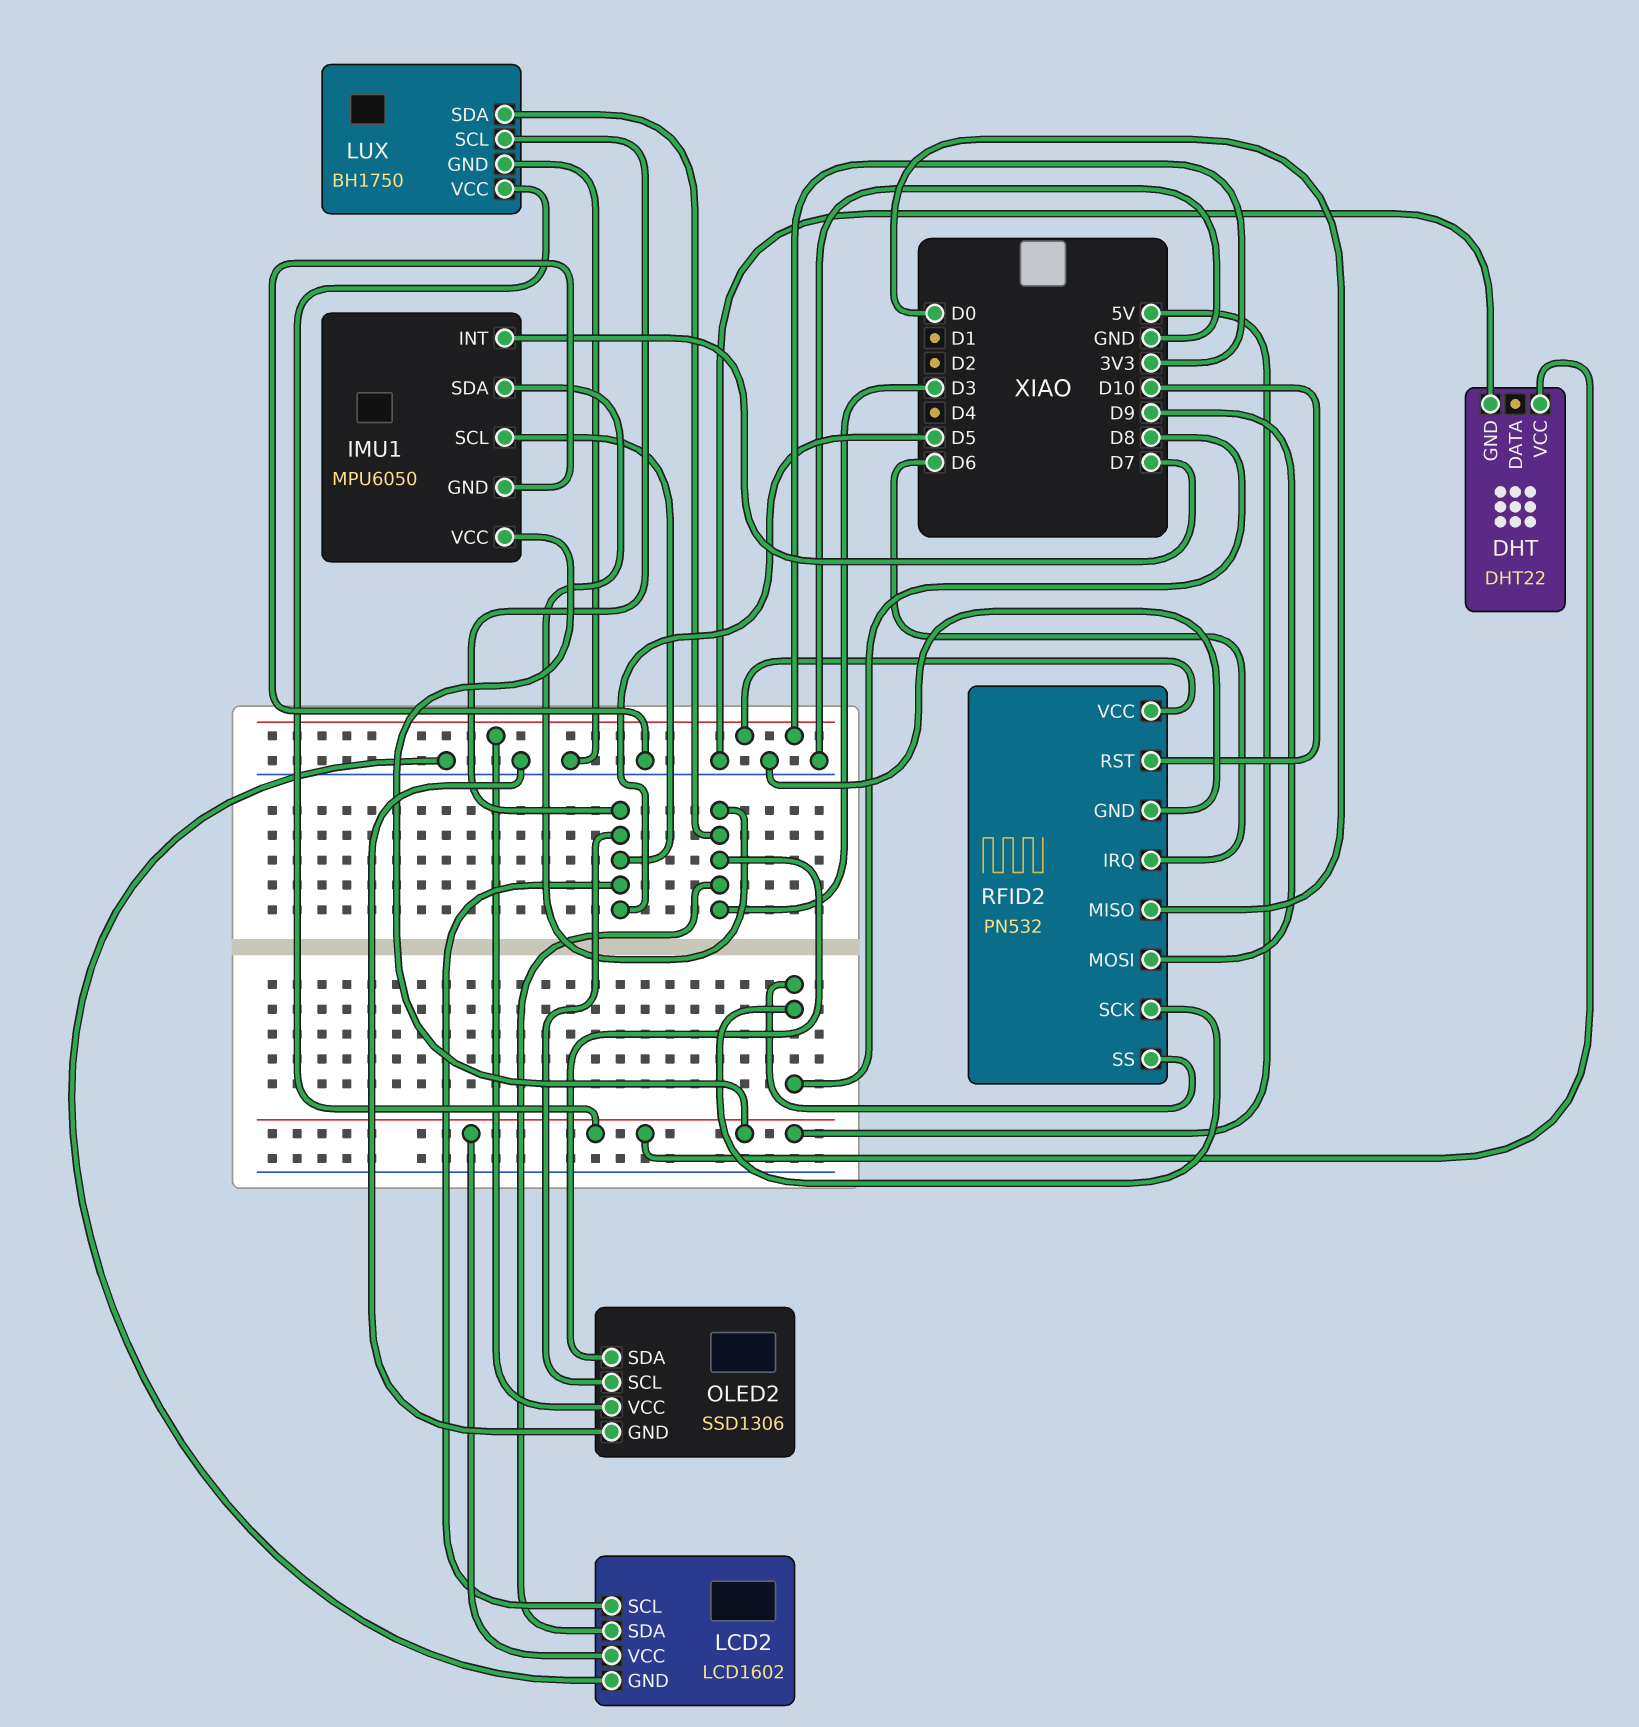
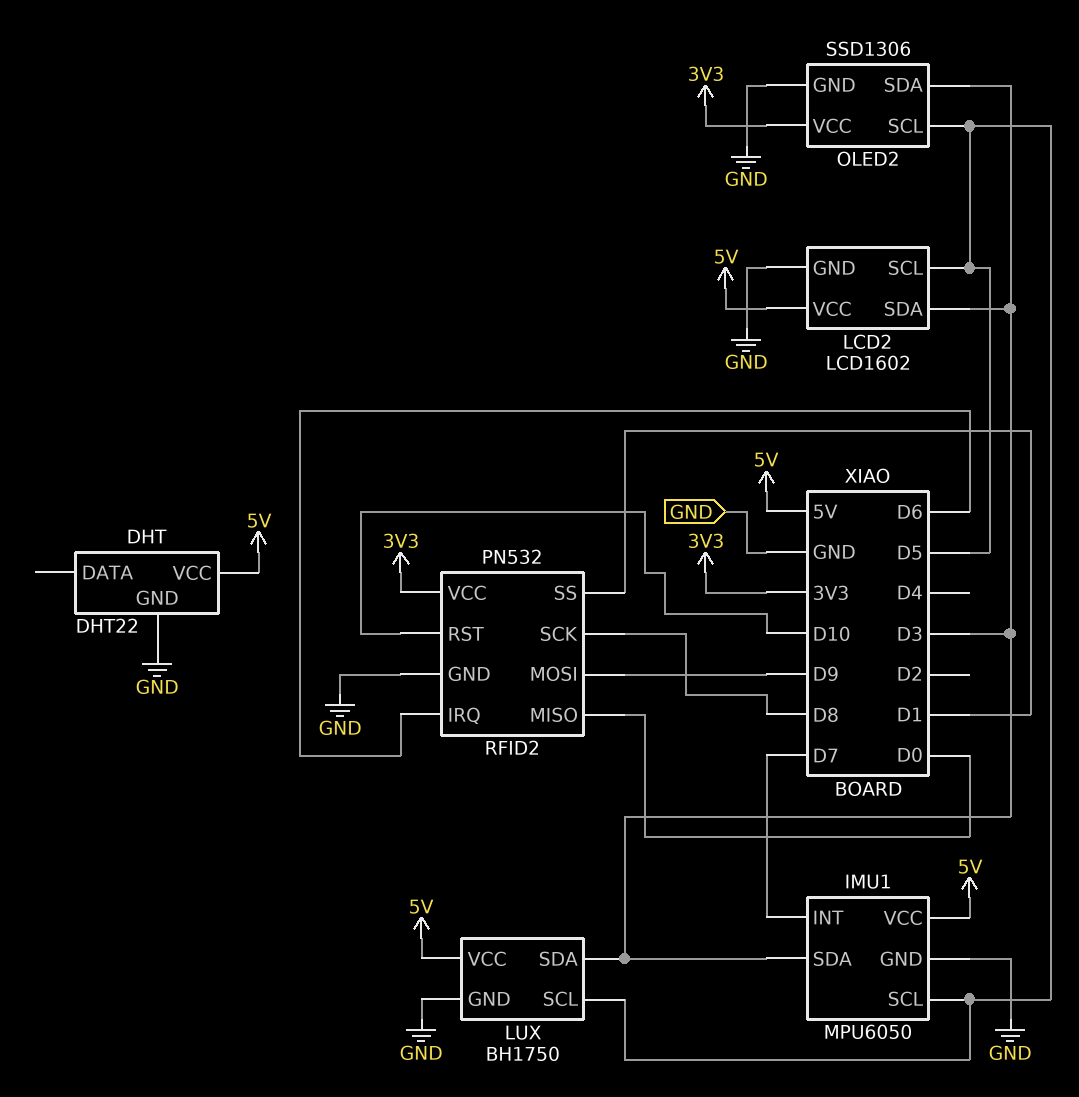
RFID2 pin SS: D8 -> D1

